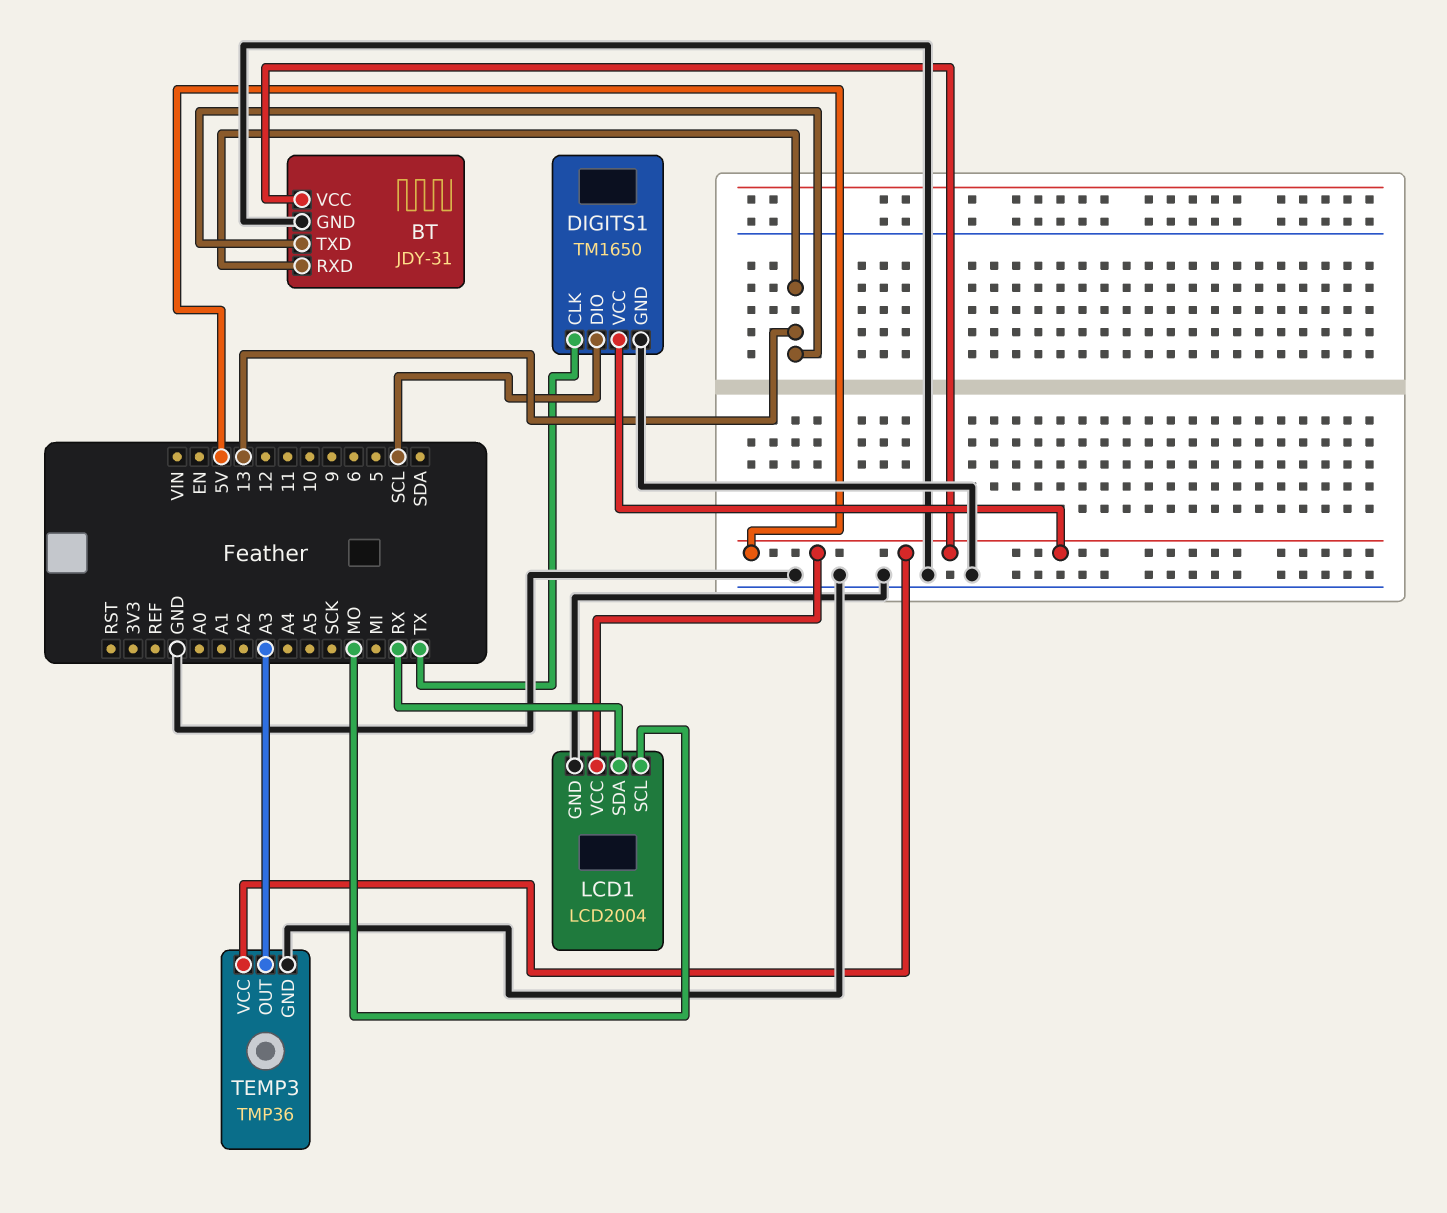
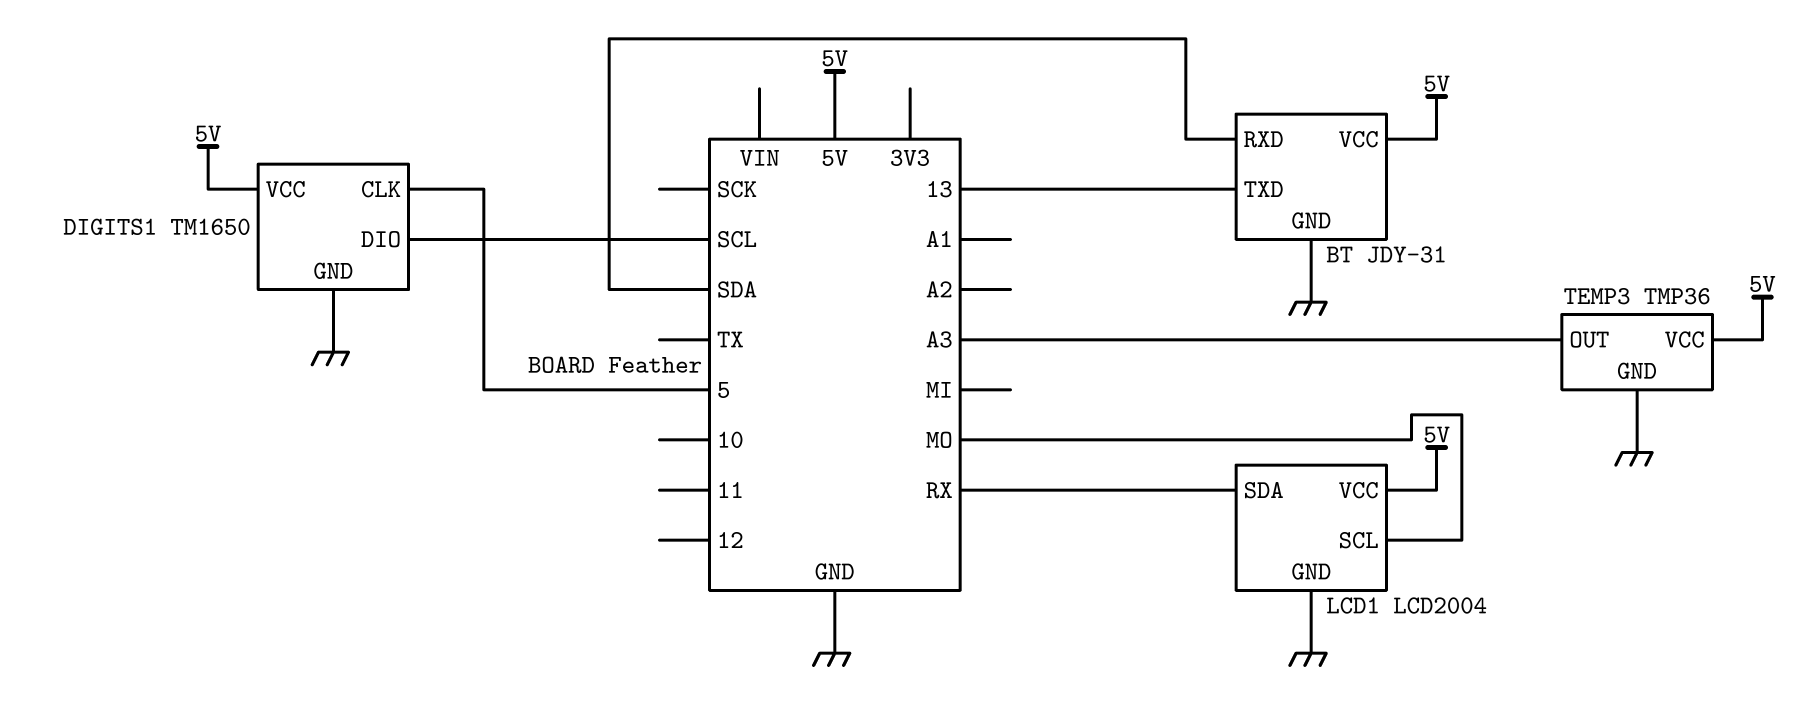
BT pin RXD: 13 -> SDA
DIGITS1 pin CLK: TX -> 5

